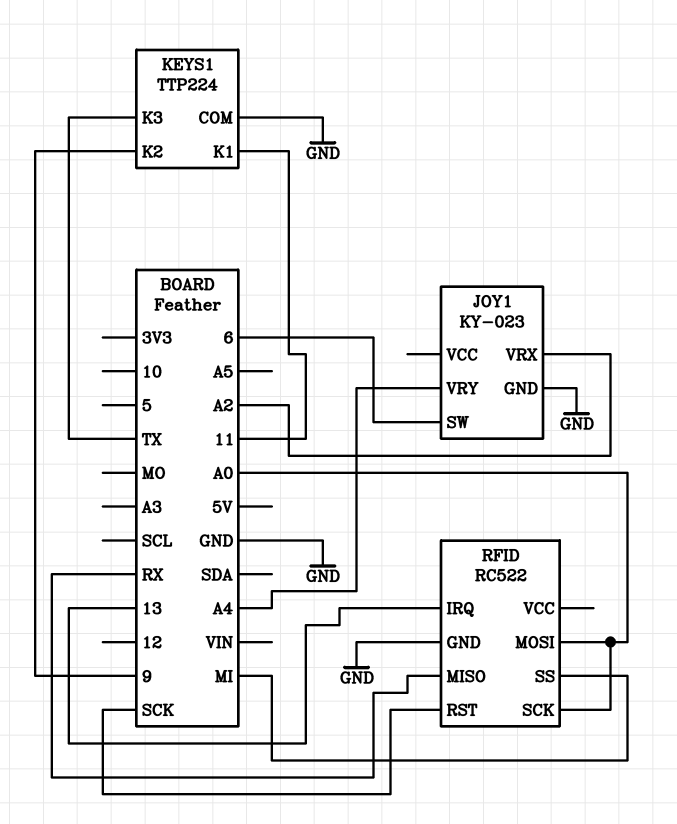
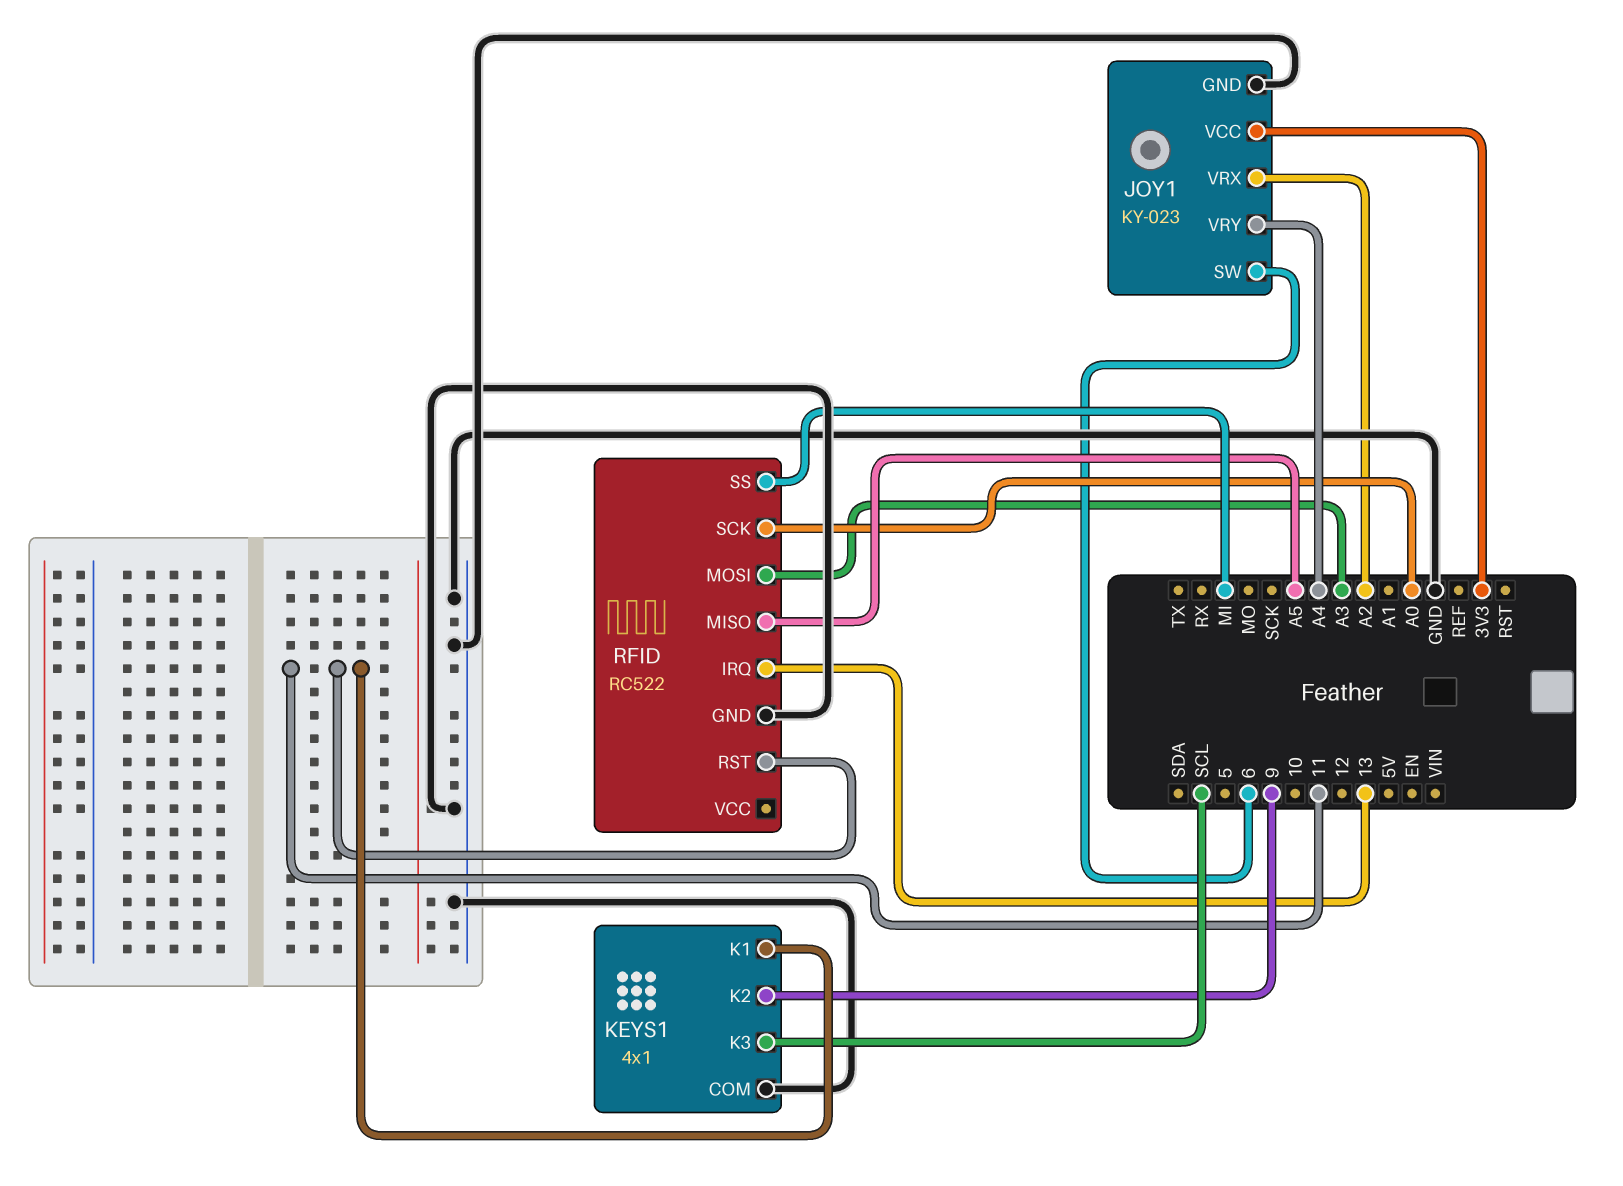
JOY1 pin VCC: none -> 3V3
KEYS1: TTP224 -> 4x1
KEYS1 pin K3: TX -> SCL
RFID pin MISO: RX -> A5
RFID pin MOSI: A0 -> A3
RFID pin RST: SCK -> 11

